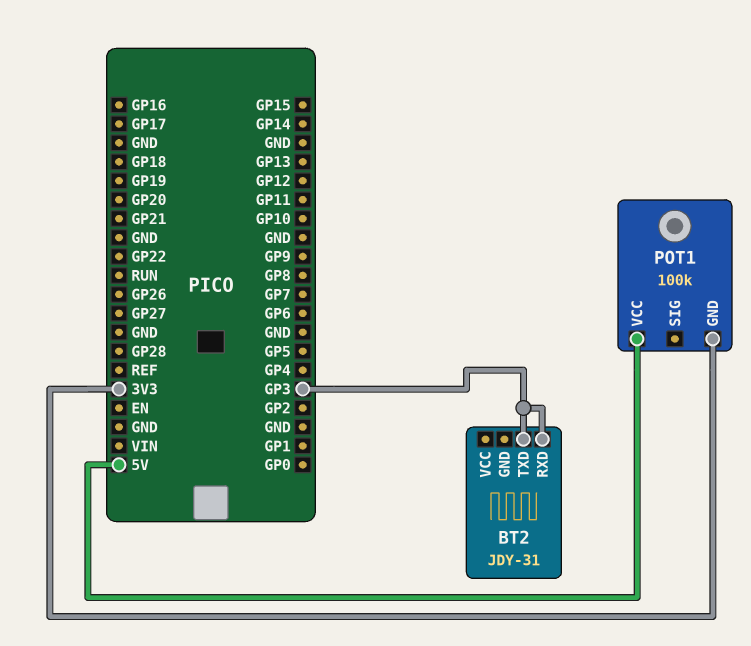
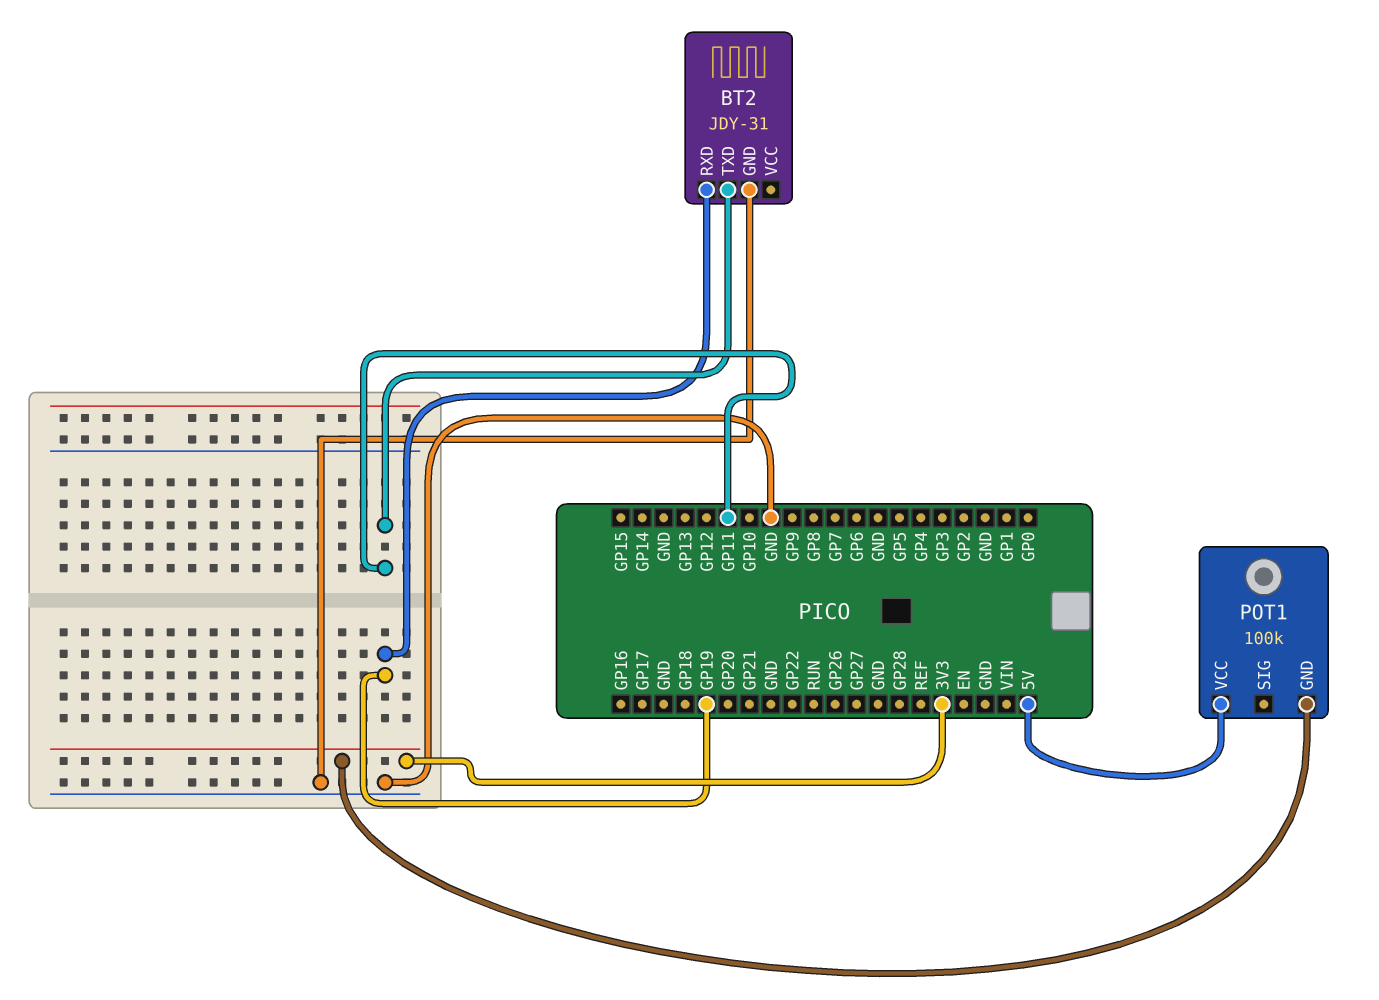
BT2 pin GND: none -> GND
BT2 pin RXD: GP3 -> GP19
BT2 pin TXD: GP3 -> GP11

